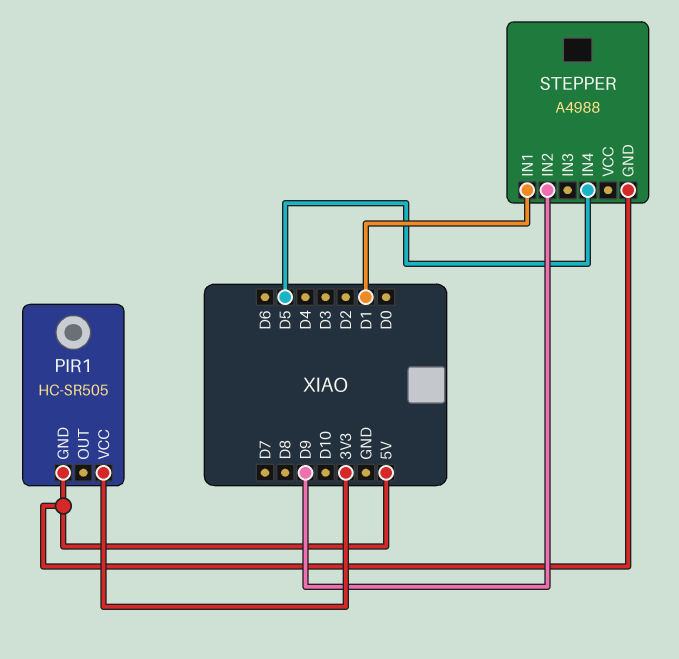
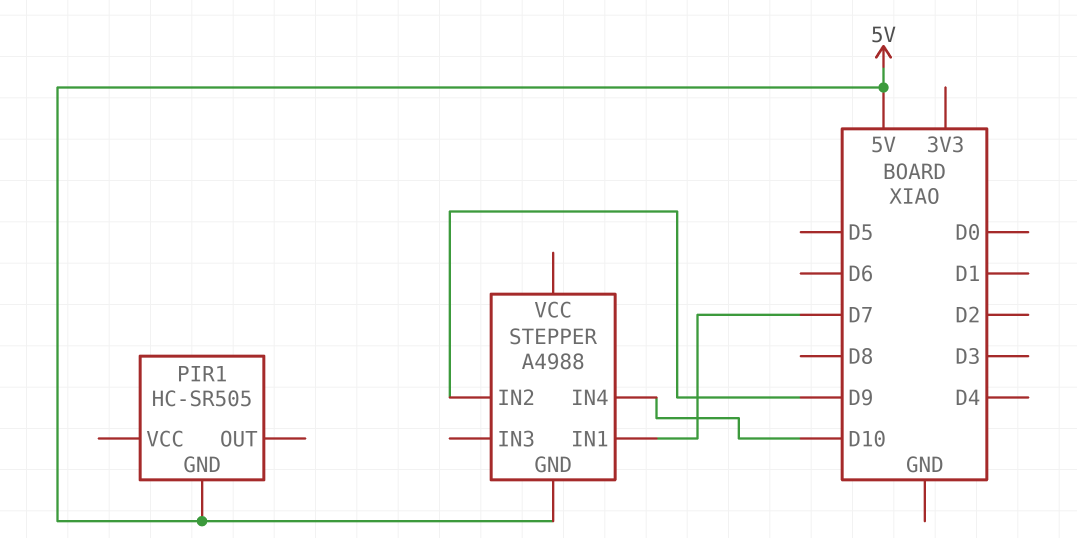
PIR1 pin VCC: 3V3 -> none
STEPPER pin IN1: D1 -> D7
STEPPER pin IN4: D5 -> D10

